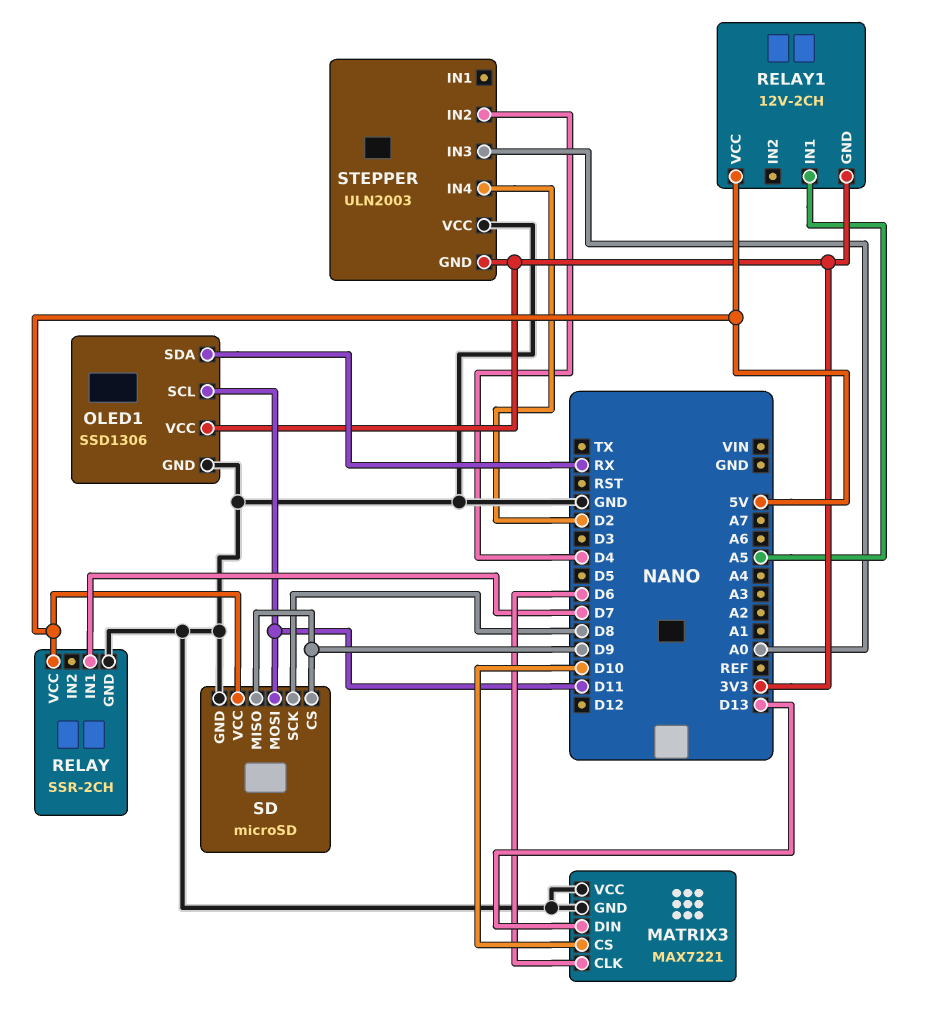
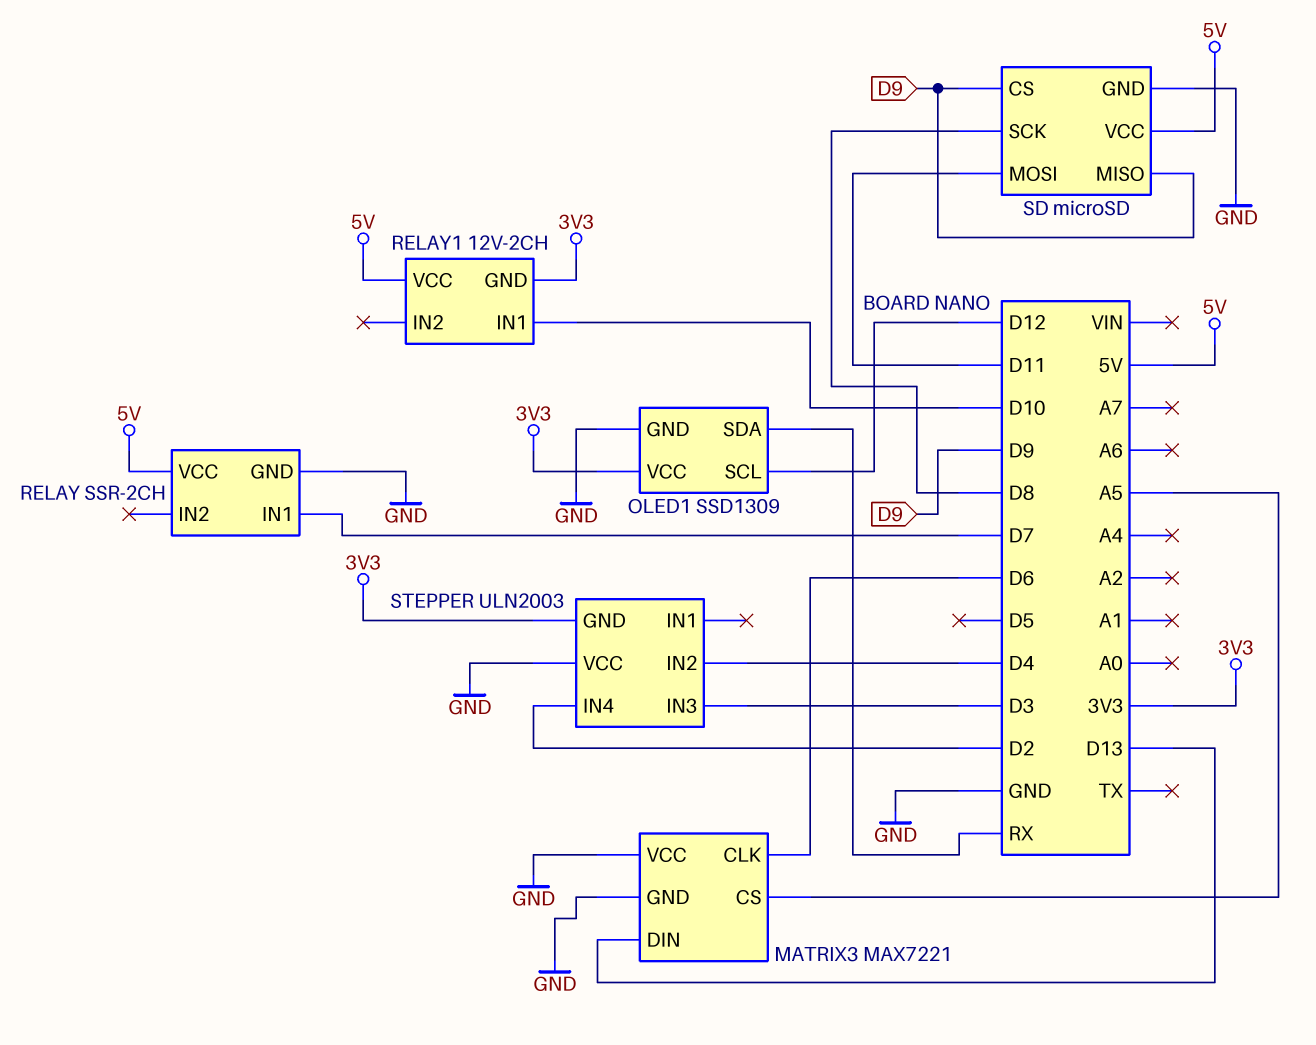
MATRIX3 pin CS: D10 -> A5
OLED1: SSD1306 -> SSD1309
OLED1 pin SCL: D11 -> D12
RELAY1 pin IN1: A5 -> D10
STEPPER pin IN3: A0 -> D3

